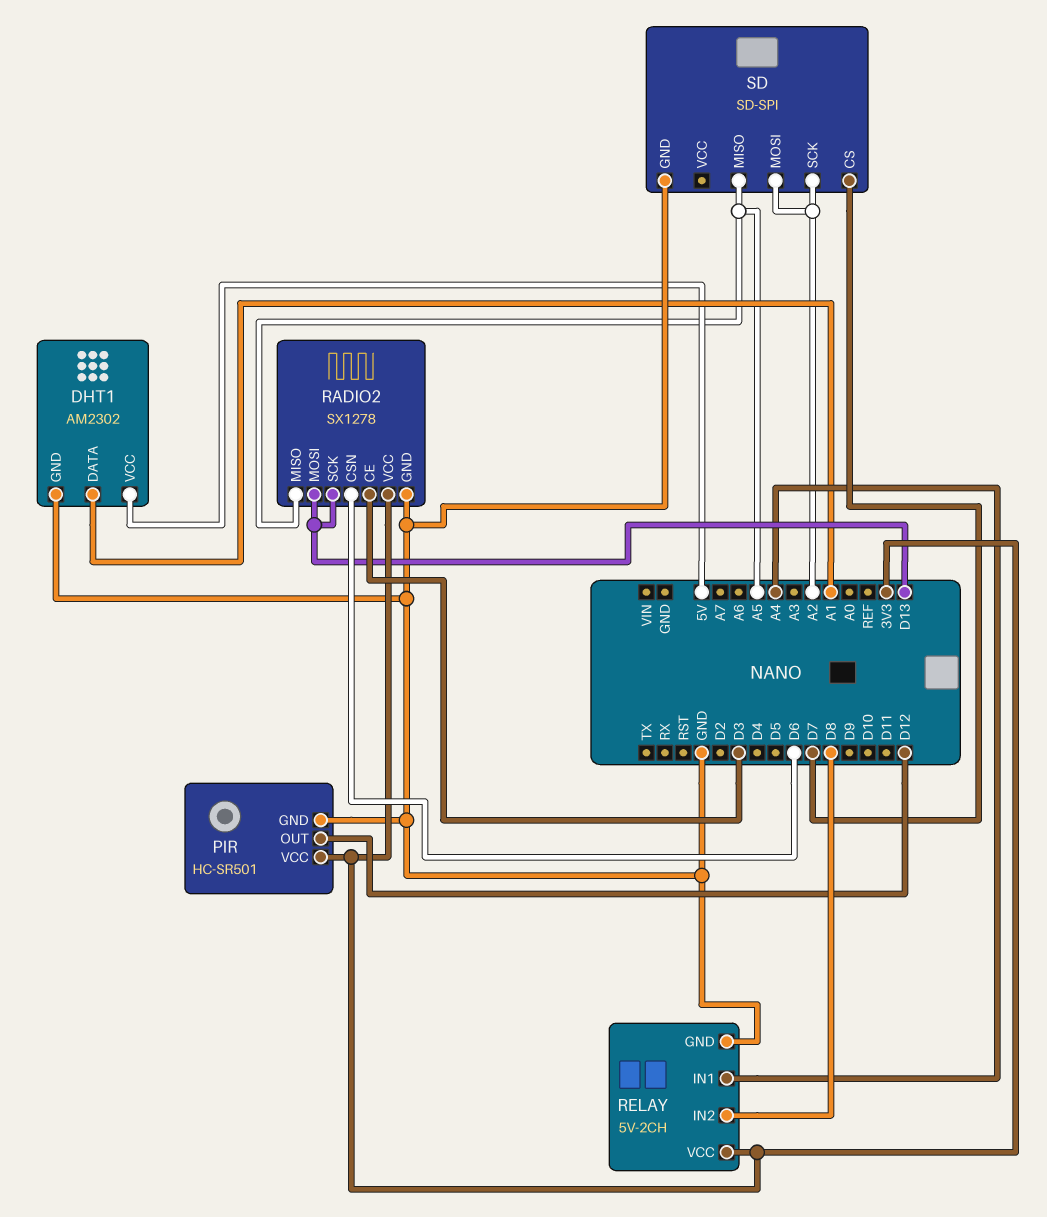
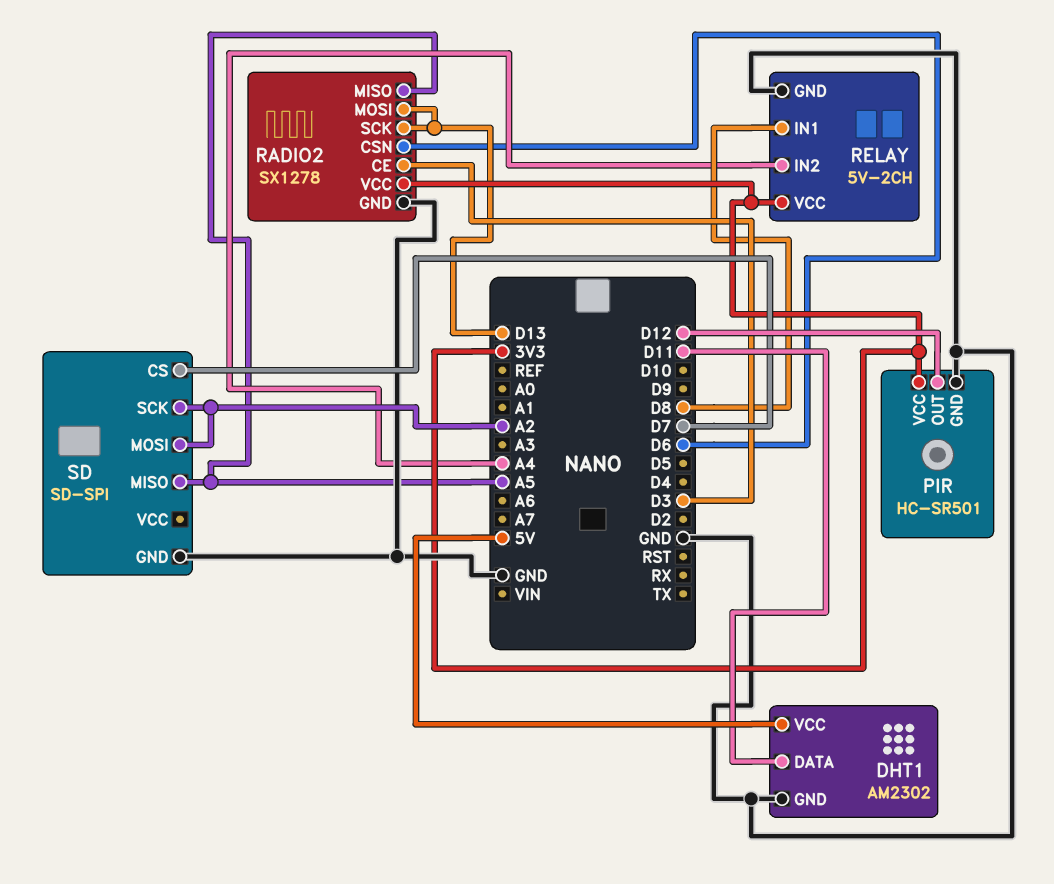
DHT1 pin DATA: A1 -> D11
RELAY pin IN1: A4 -> D8
RELAY pin IN2: D8 -> A4

